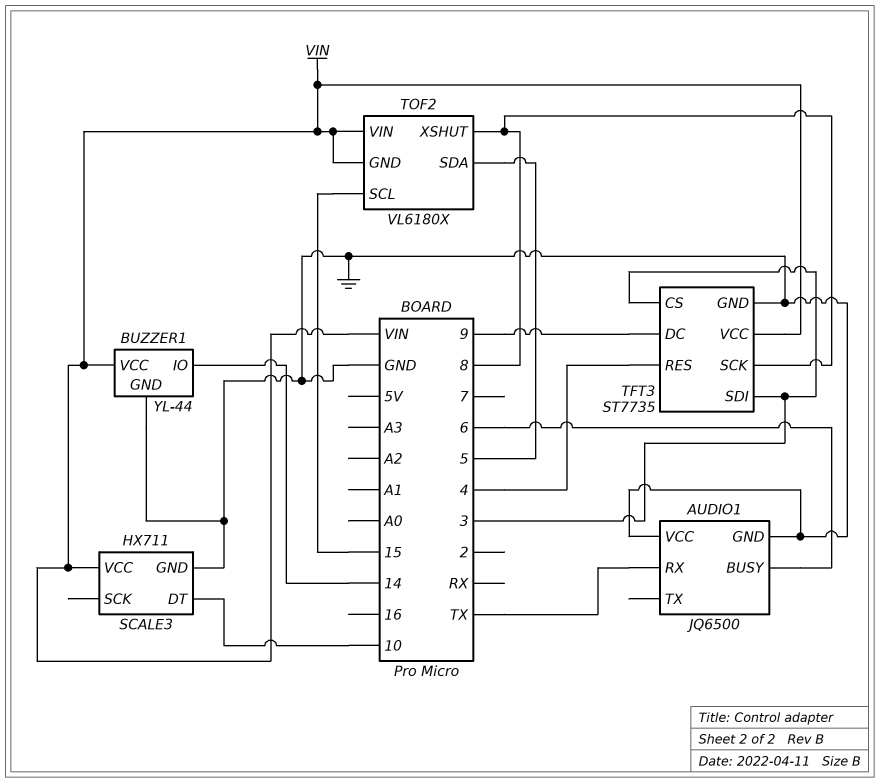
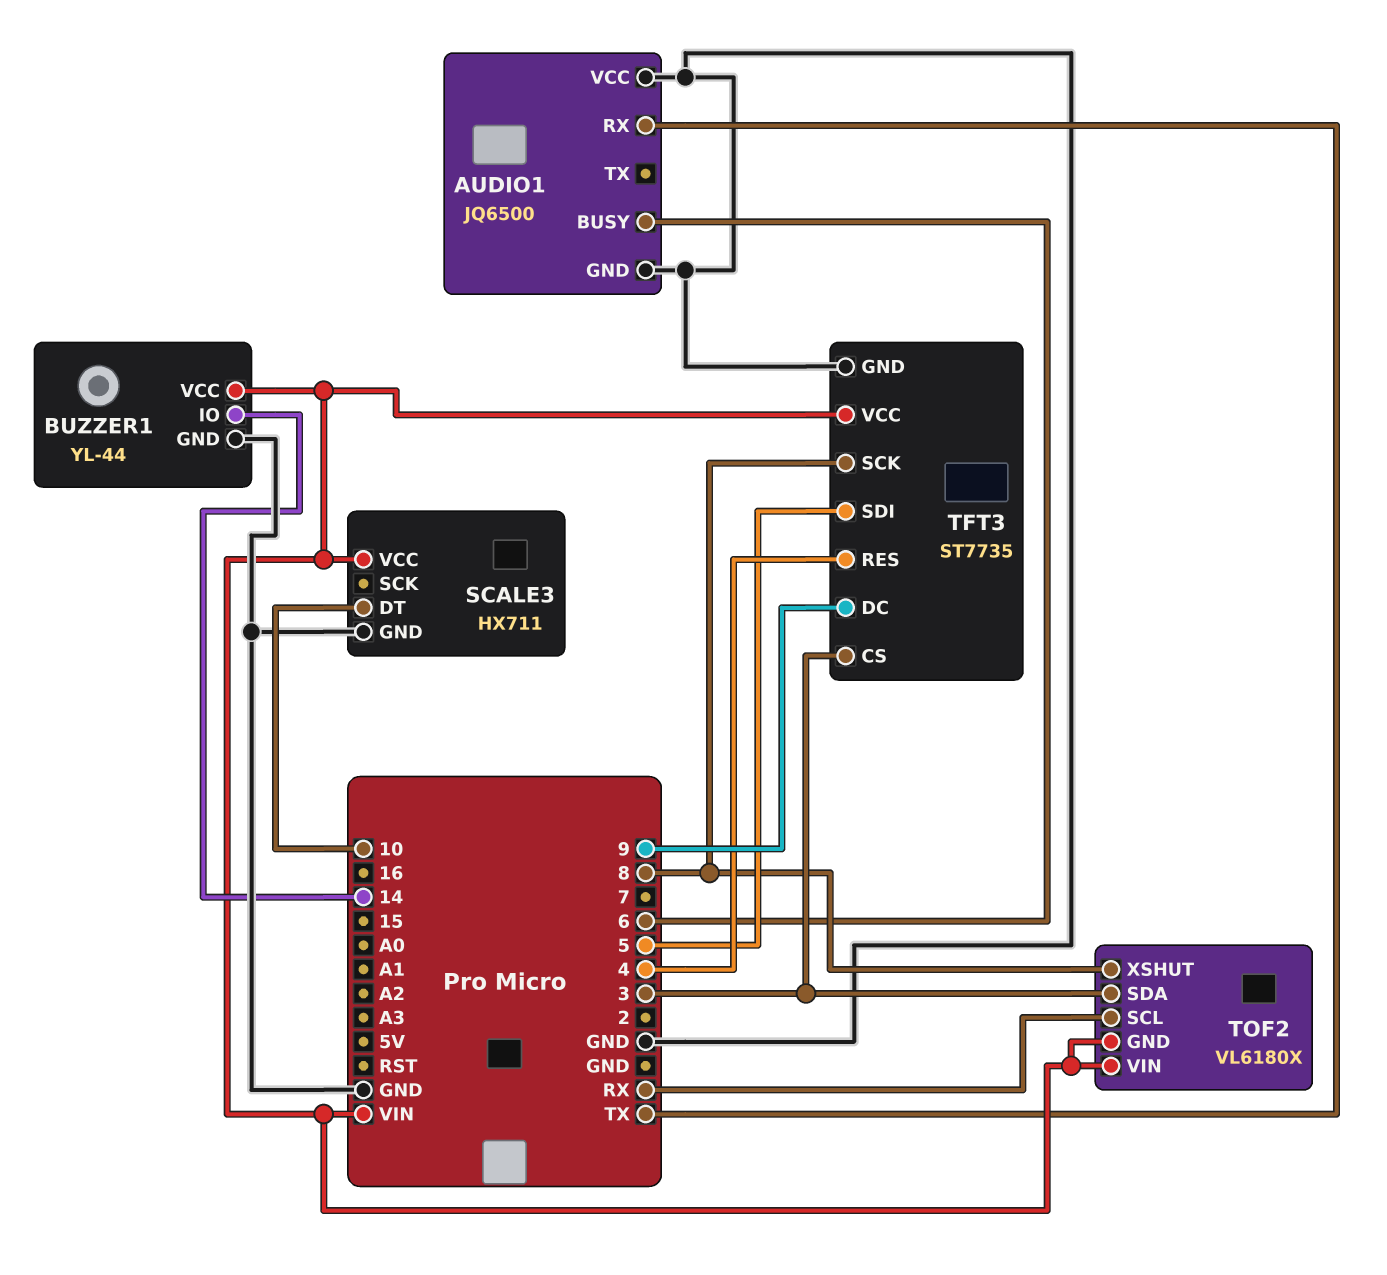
TFT3 pin SDI: 3 -> 5
TOF2 pin SCL: 15 -> RX
TOF2 pin SDA: 5 -> 3

